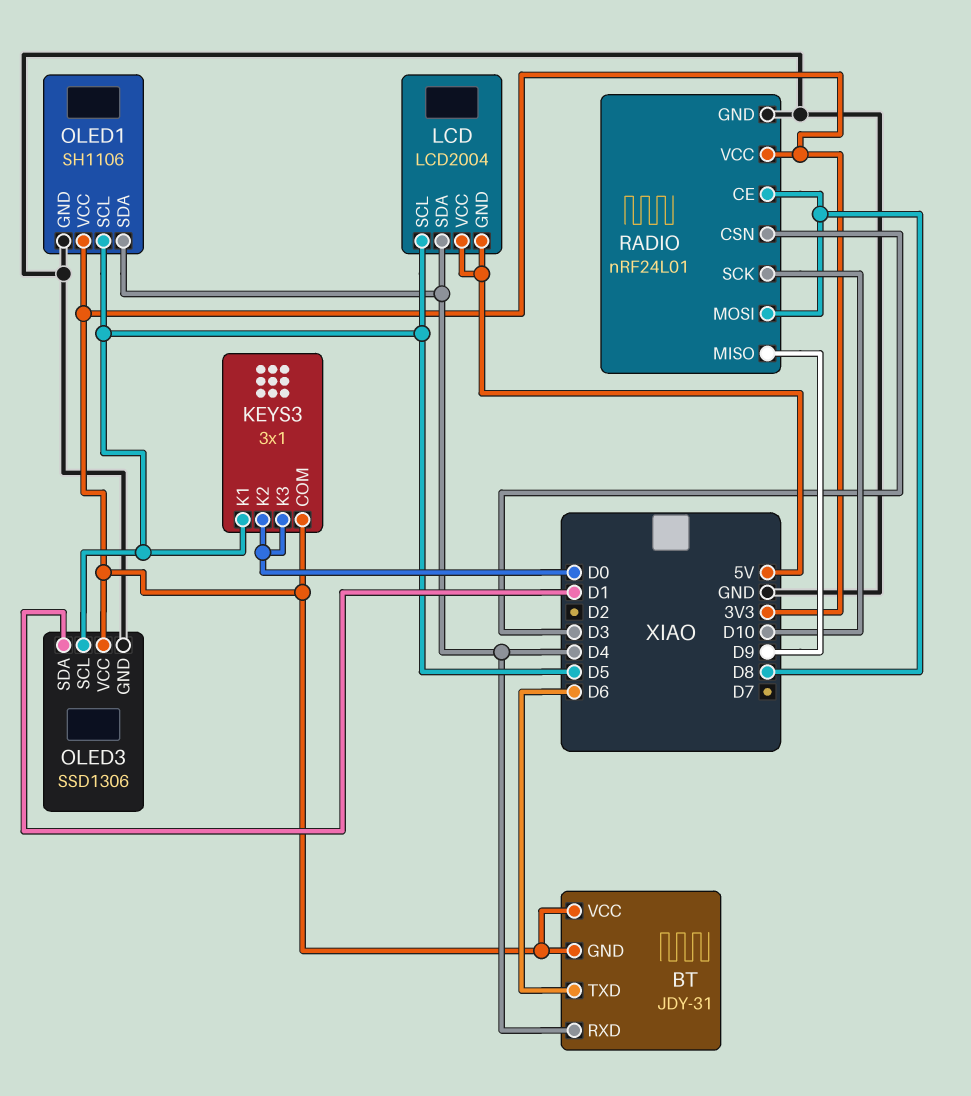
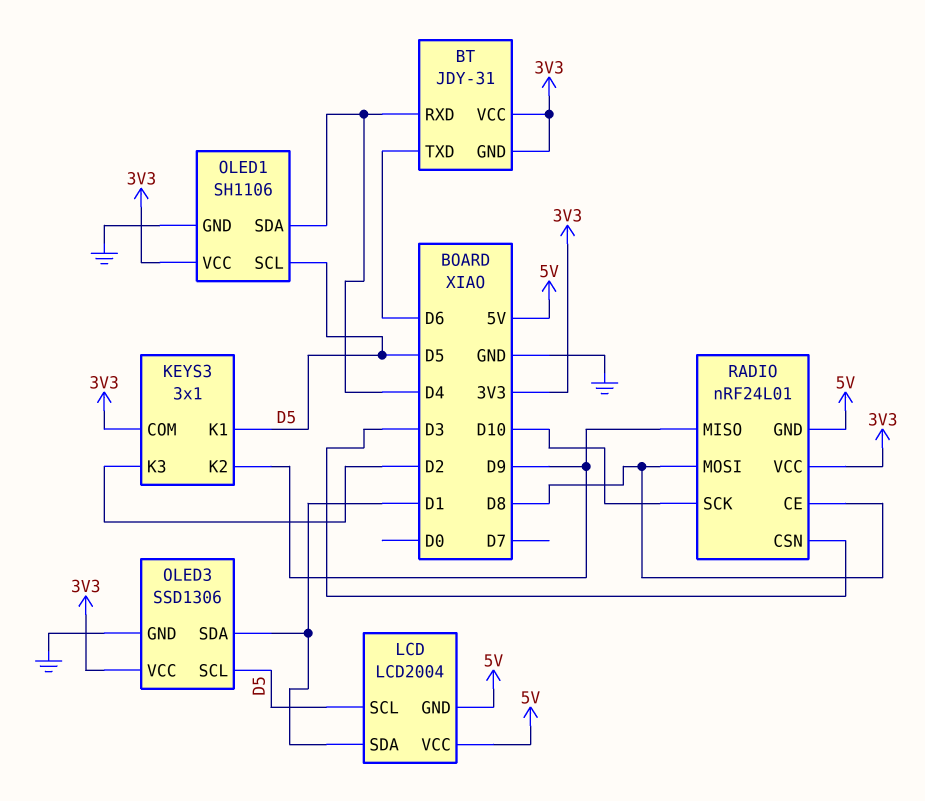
KEYS3 pin K2: D0 -> D9
KEYS3 pin K3: D0 -> D2
LCD pin SDA: D4 -> D1
RADIO pin GND: GND -> 5V

